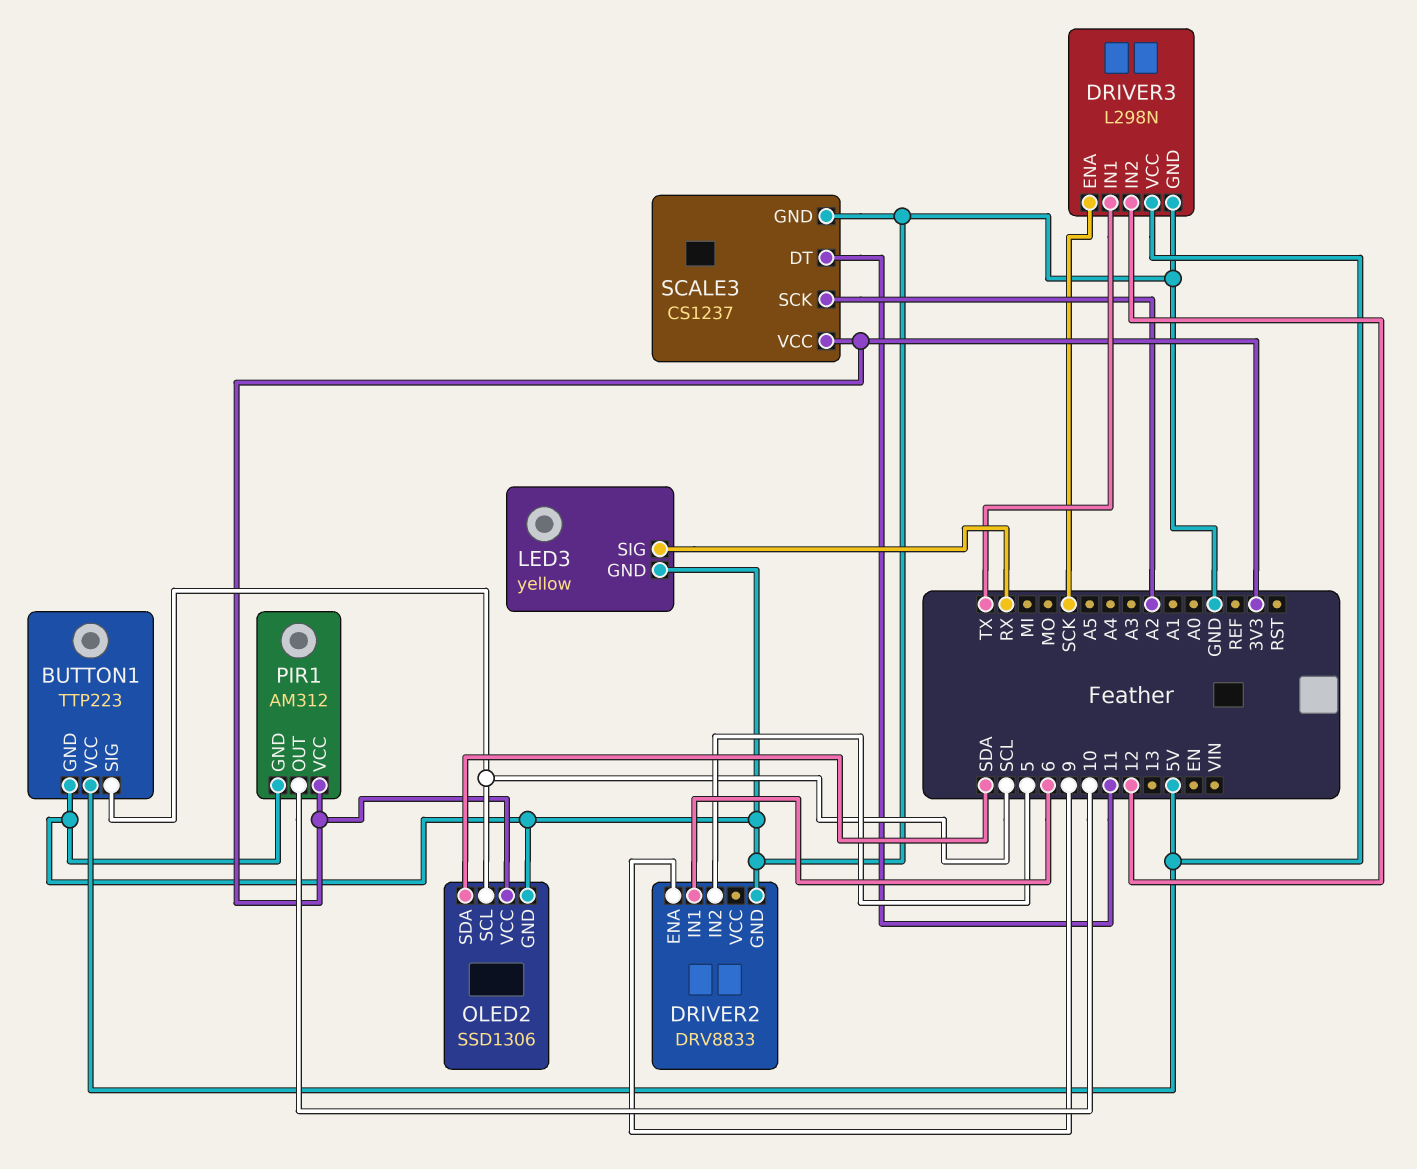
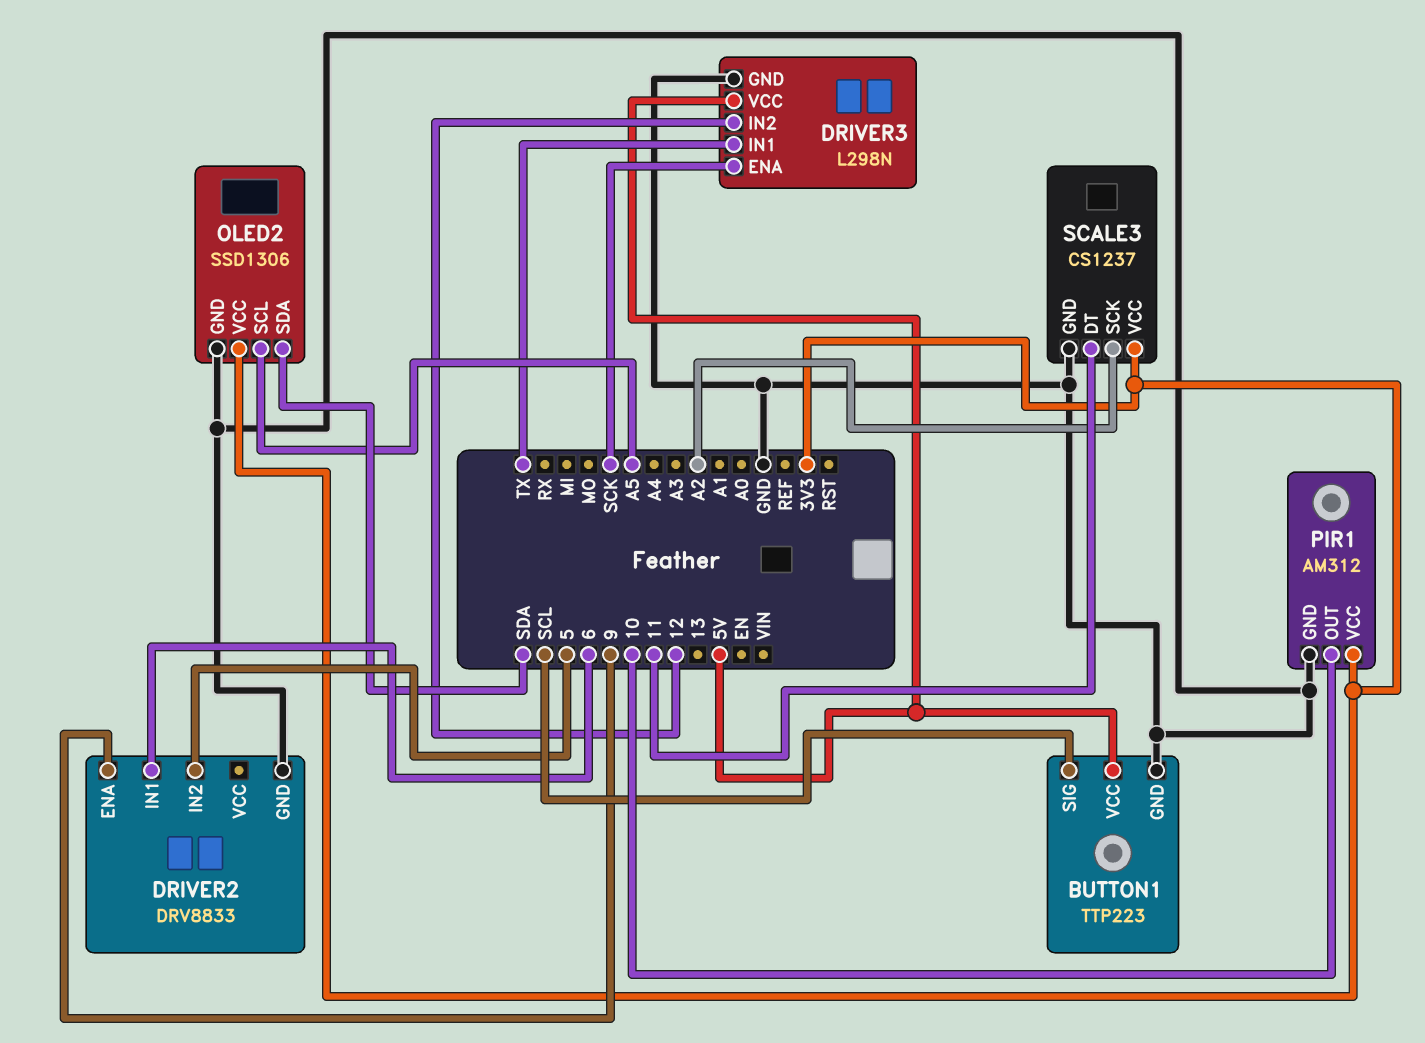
LED3: yellow -> none
LED3 pin GND: GND -> none
LED3 pin SIG: RX -> none
OLED2 pin SCL: SCL -> A5

